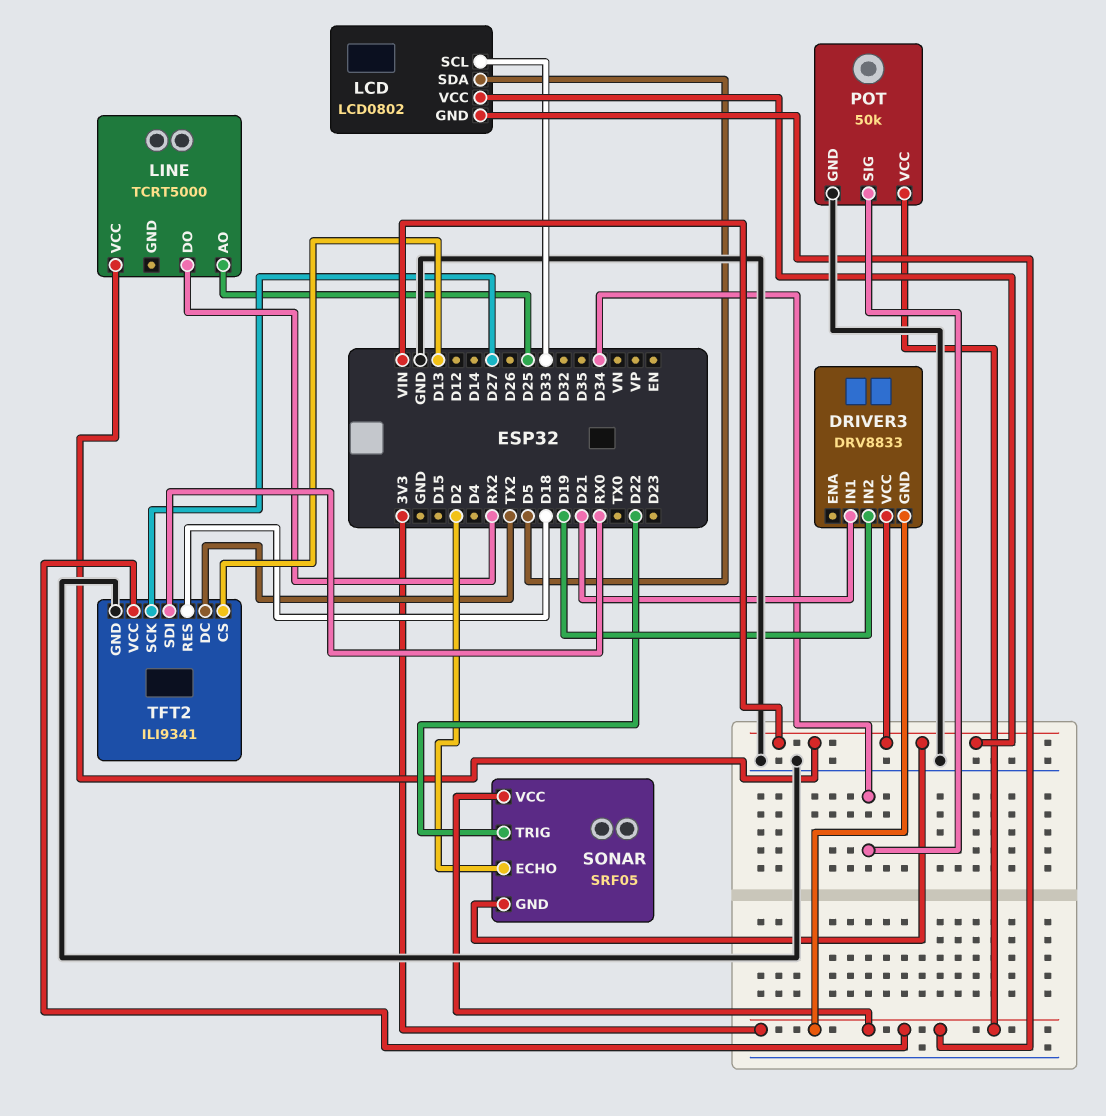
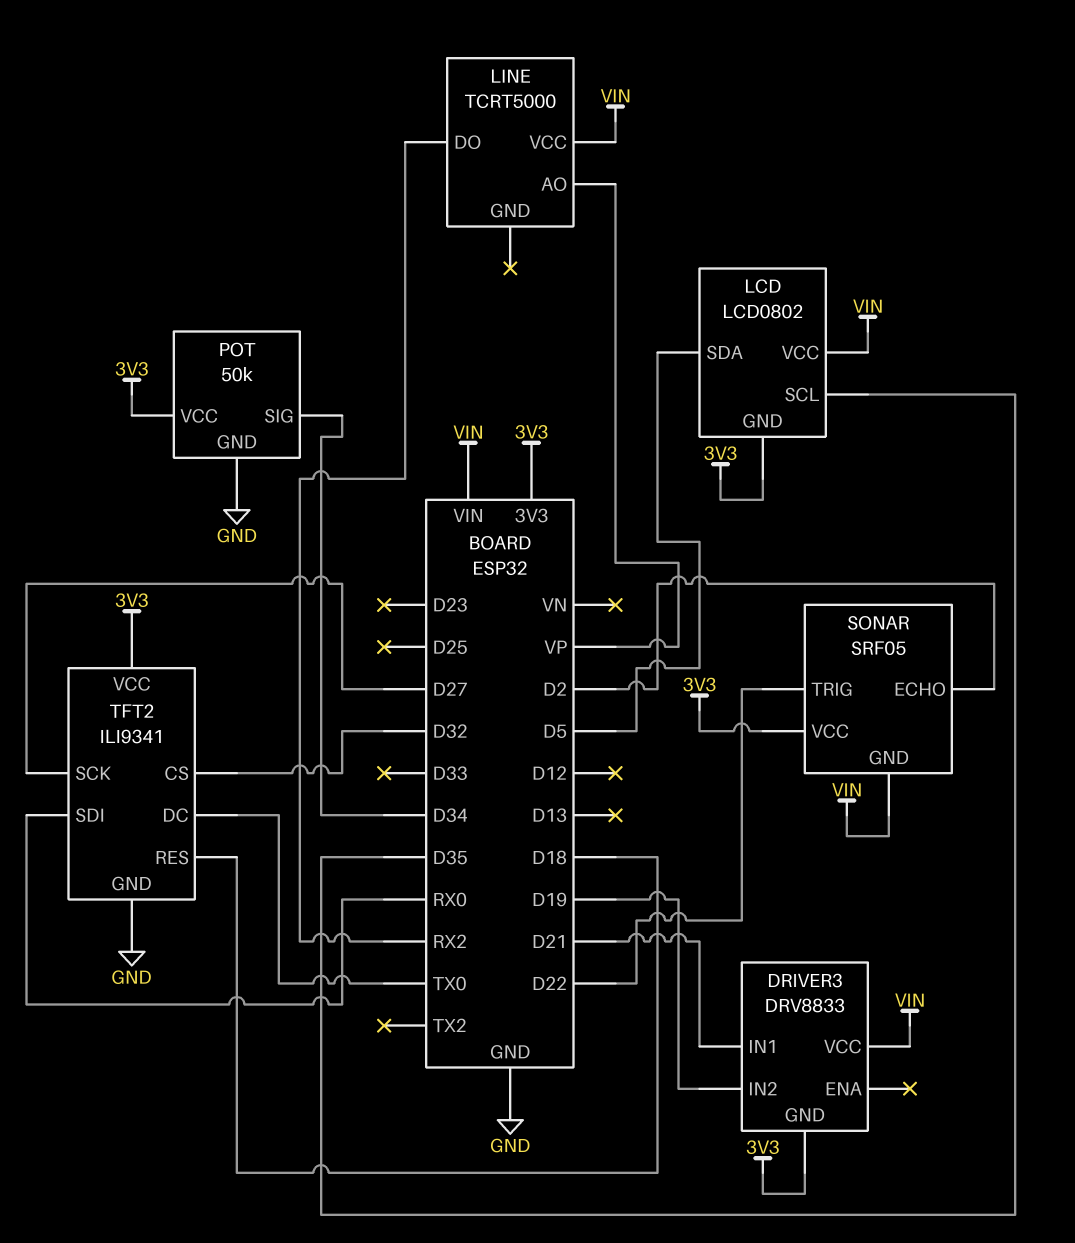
LCD pin SCL: D33 -> D35
LINE pin AO: D25 -> VP
TFT2 pin CS: D13 -> D32
TFT2 pin DC: TX2 -> TX0

